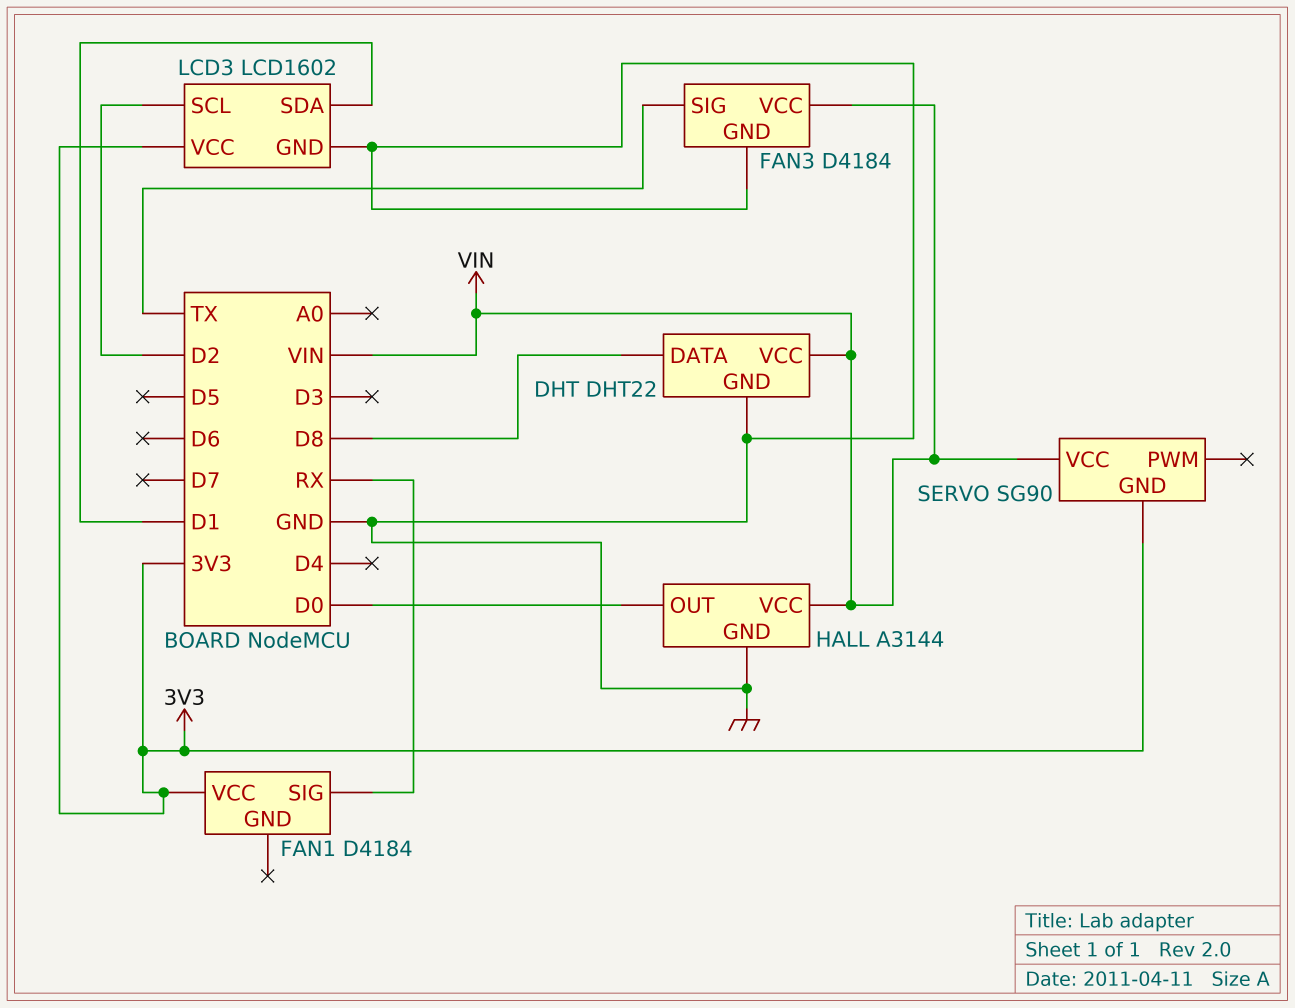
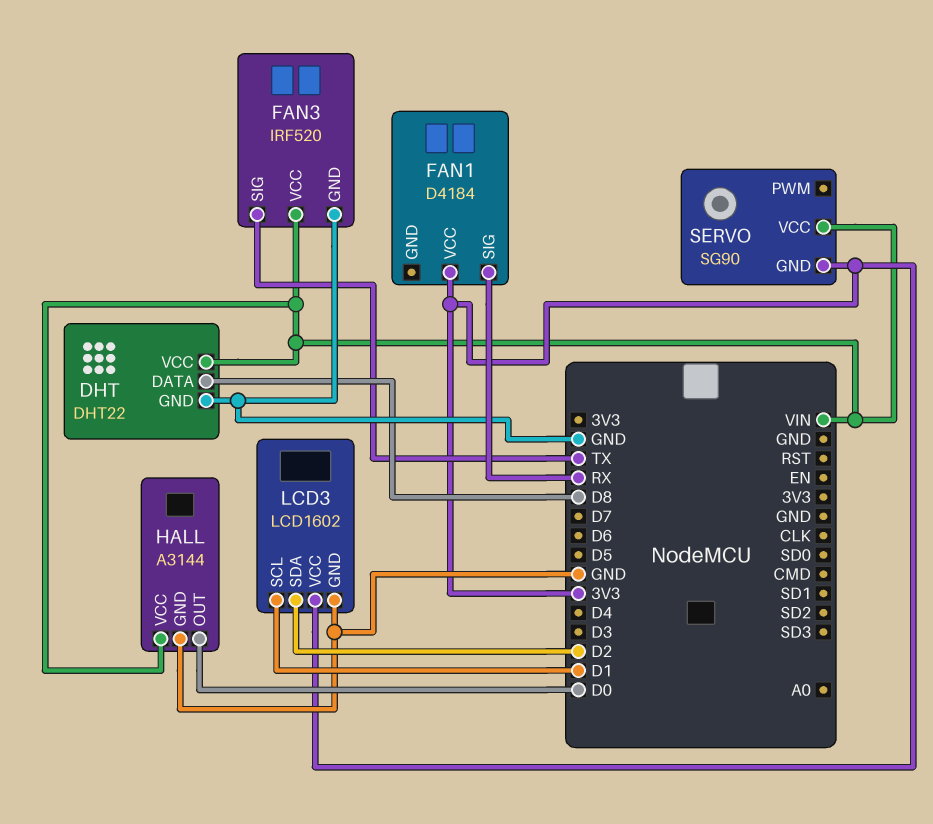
FAN3: D4184 -> IRF520
LCD3 pin SCL: D2 -> D1
LCD3 pin SDA: D1 -> D2

